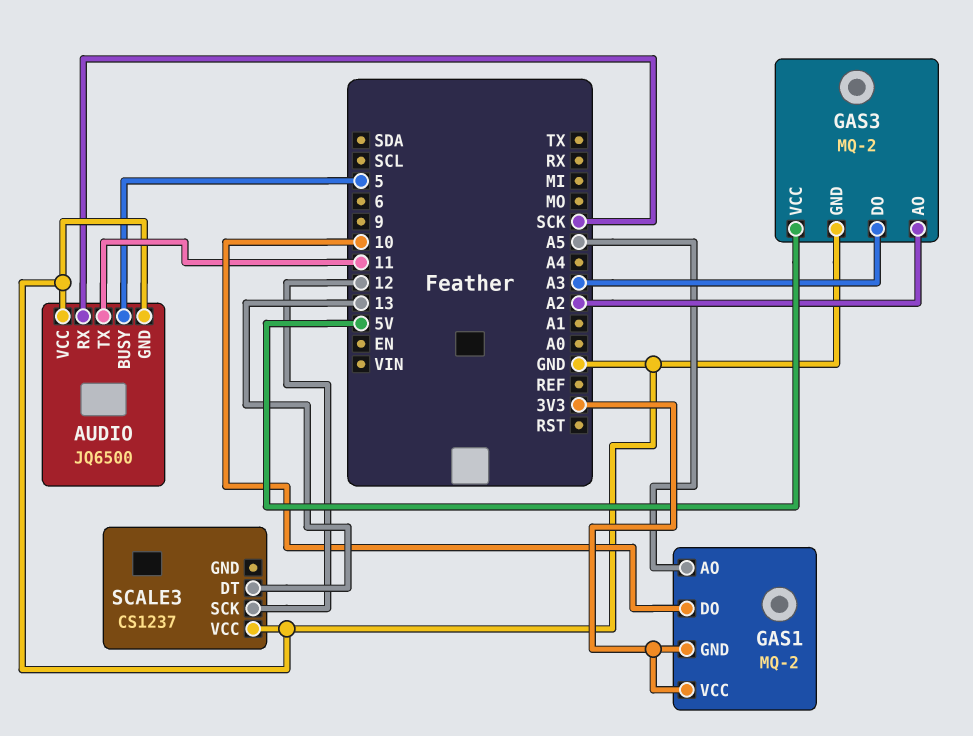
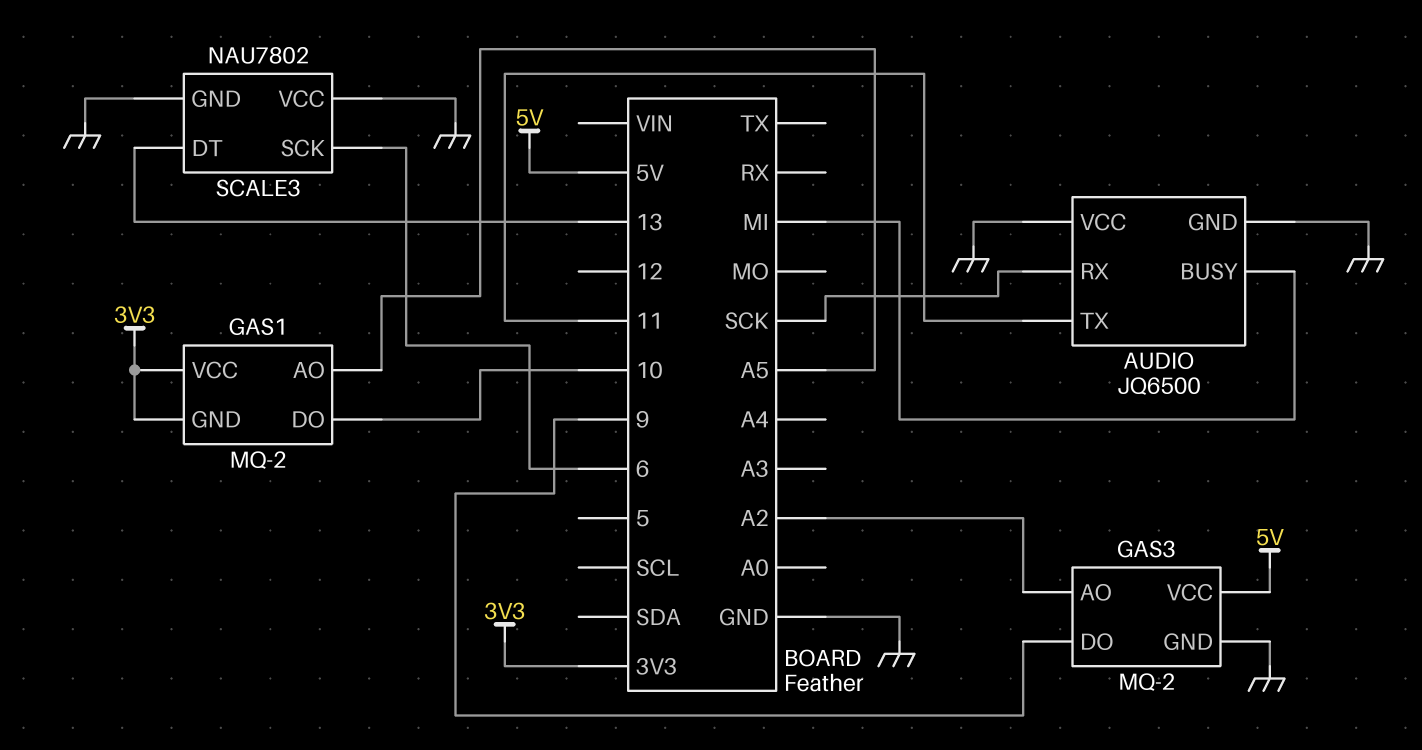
AUDIO pin BUSY: 5 -> MI
GAS3 pin DO: A3 -> 9
SCALE3: CS1237 -> NAU7802
SCALE3 pin GND: none -> GND
SCALE3 pin SCK: 12 -> 6

